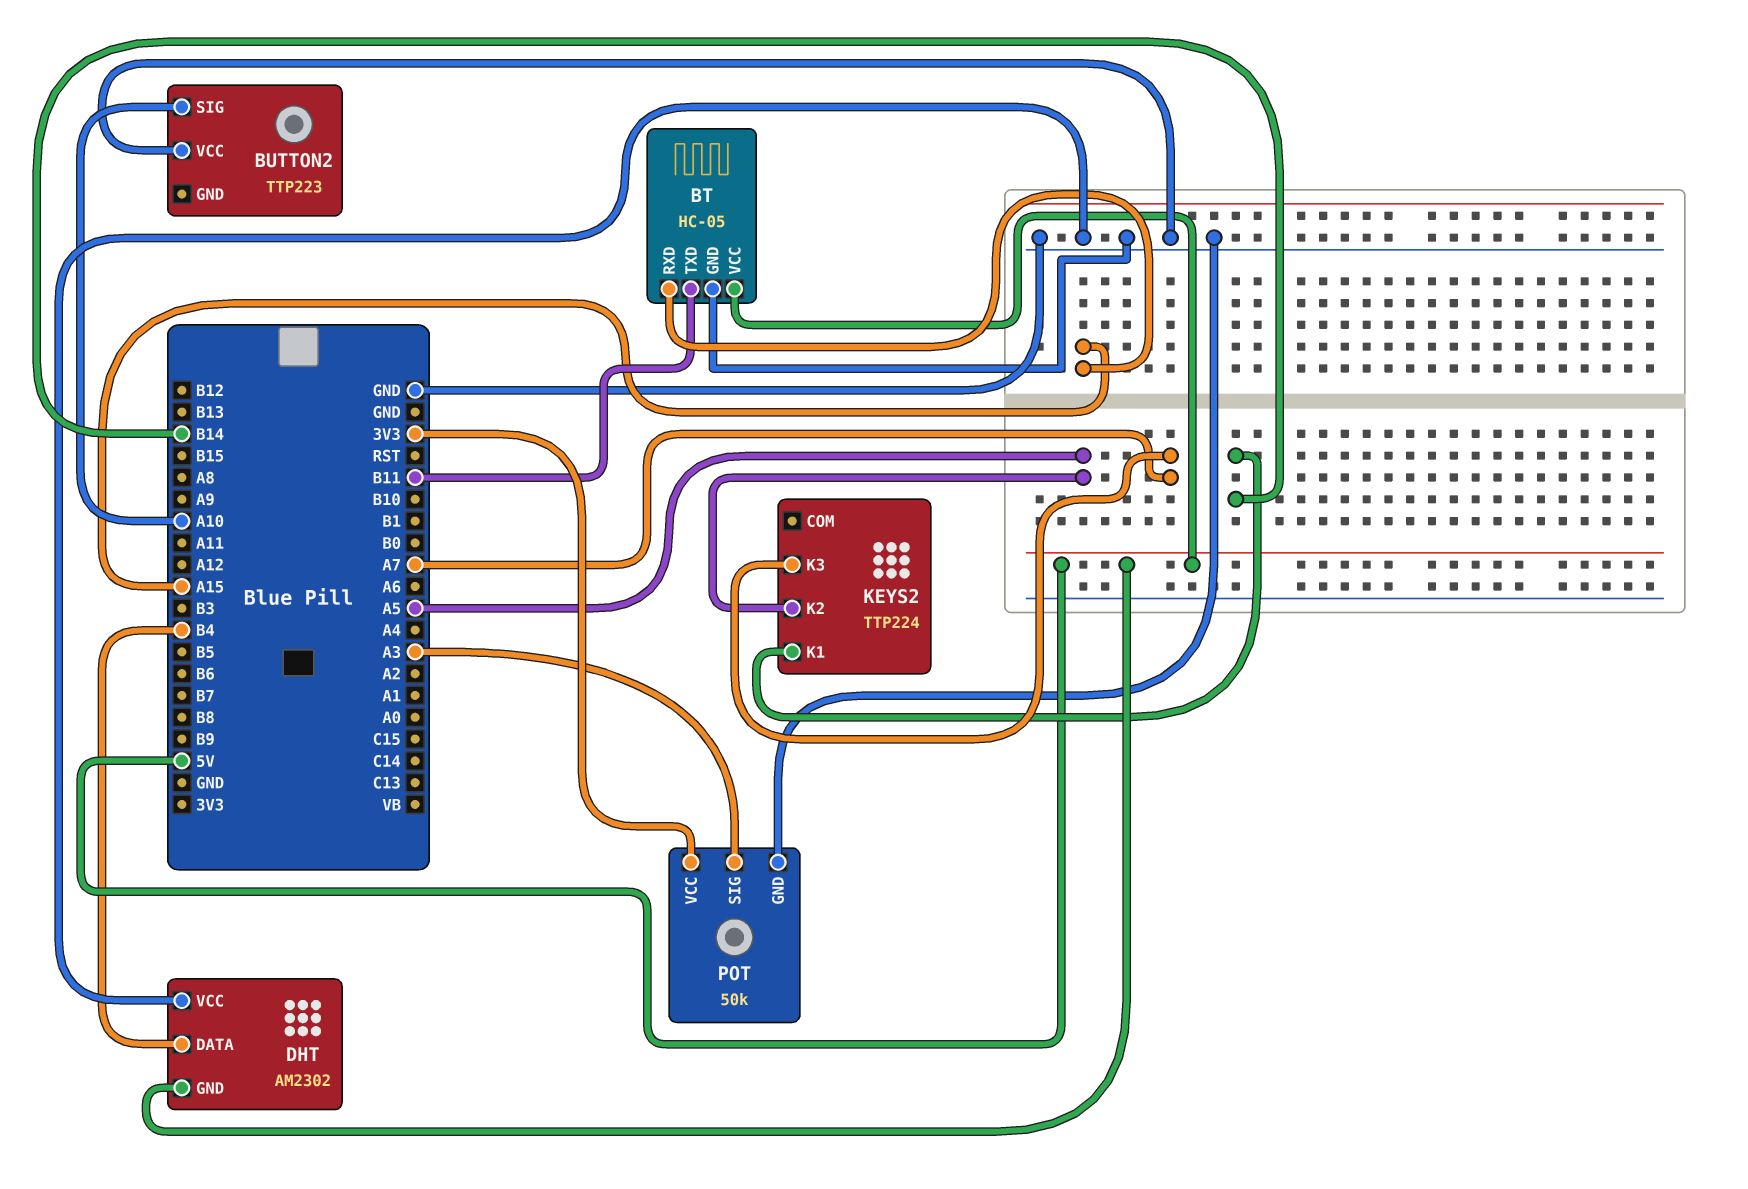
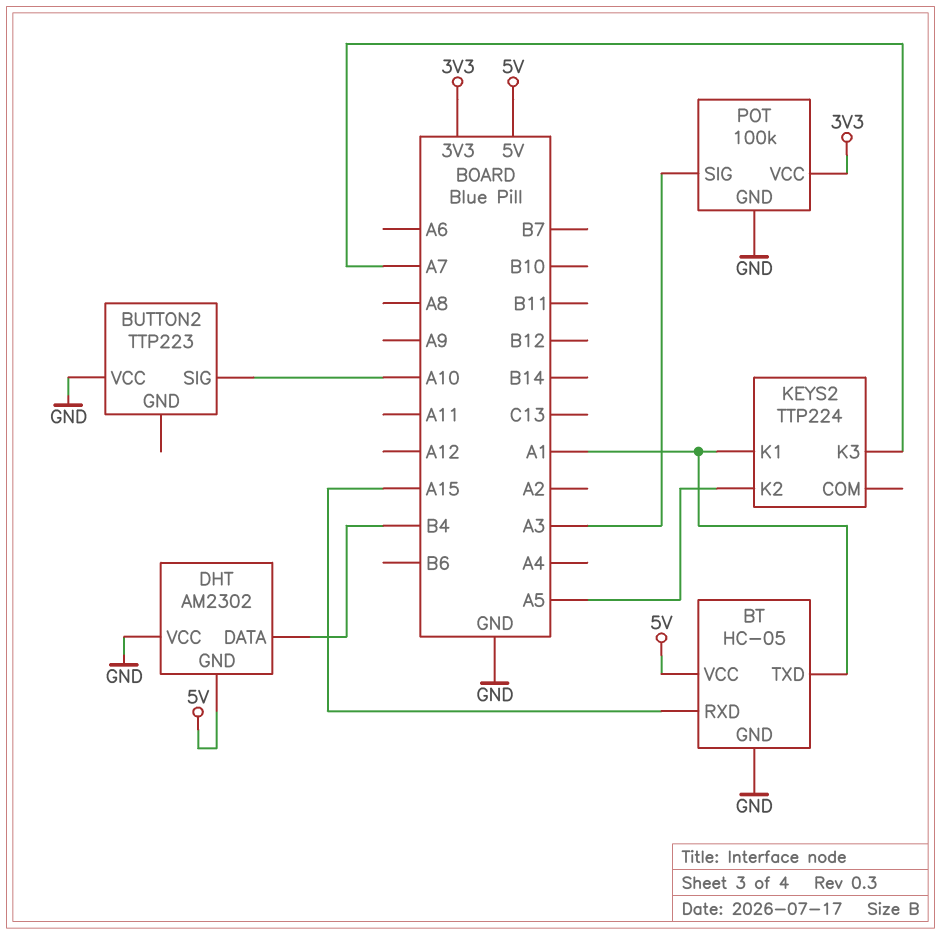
BT pin TXD: B11 -> A1
KEYS2 pin K1: B14 -> A1
POT: 50k -> 100k

